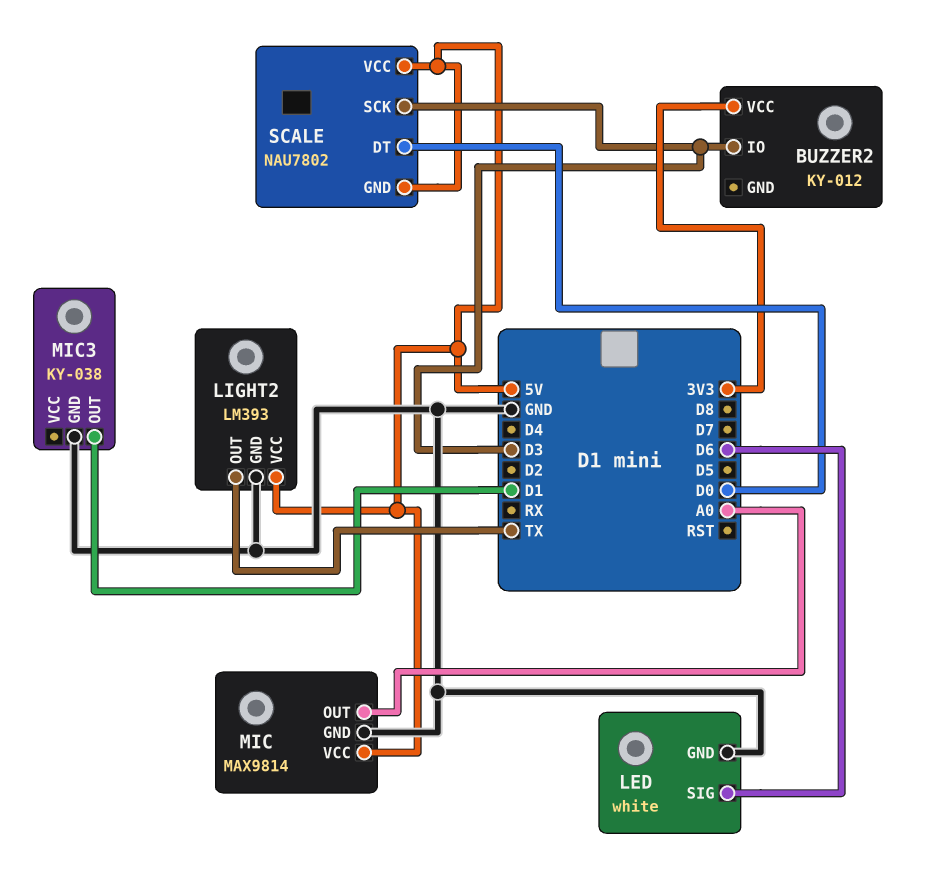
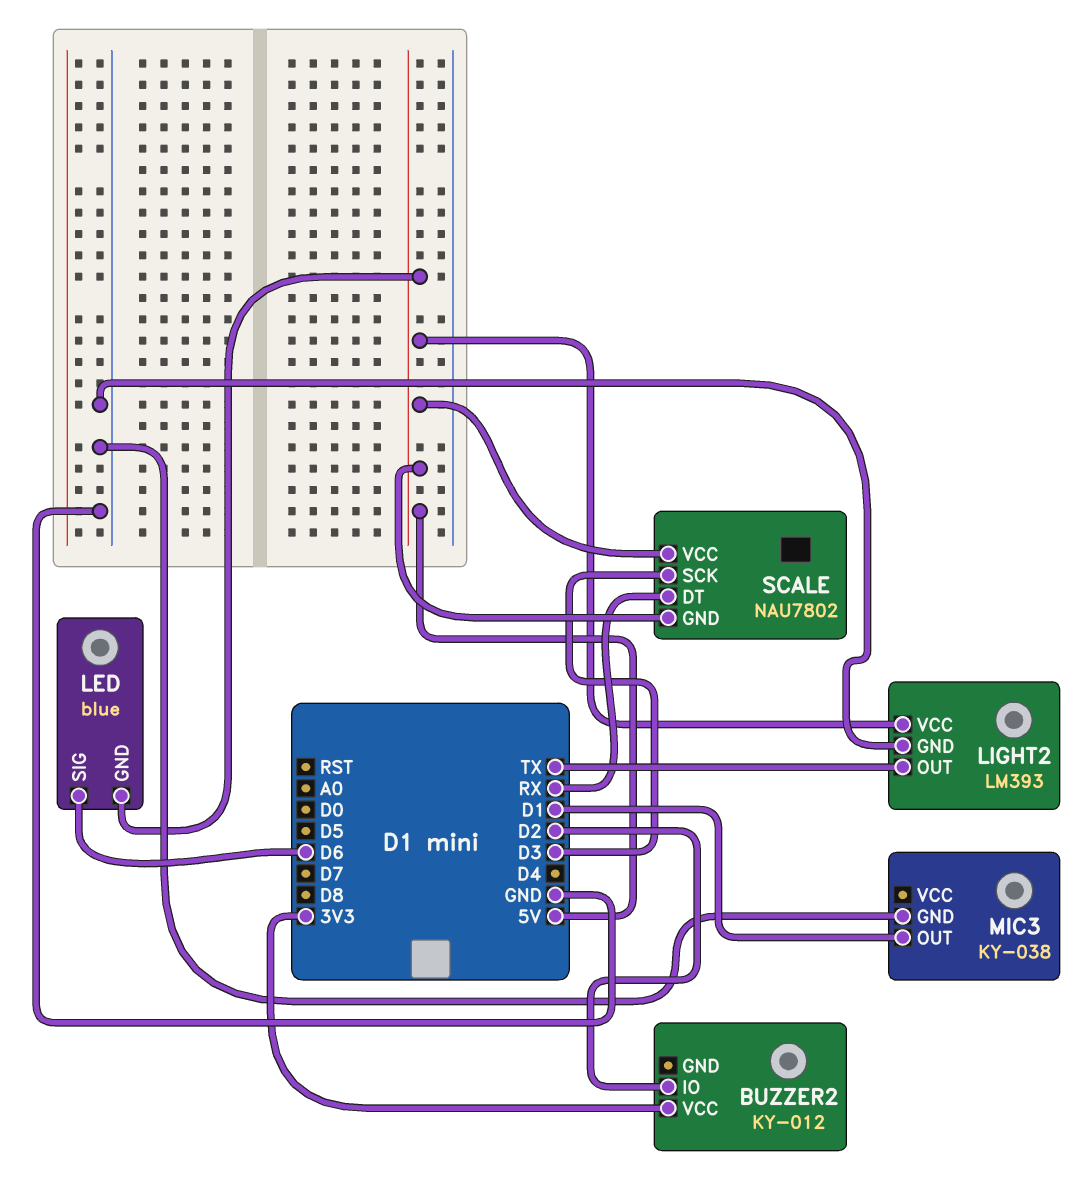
BUZZER2 pin IO: D3 -> D2
LED: white -> blue
LED pin GND: GND -> 5V
MIC: MAX9814 -> none
MIC pin GND: GND -> none
MIC pin OUT: A0 -> none
MIC pin VCC: 5V -> none
SCALE pin DT: D0 -> RX

